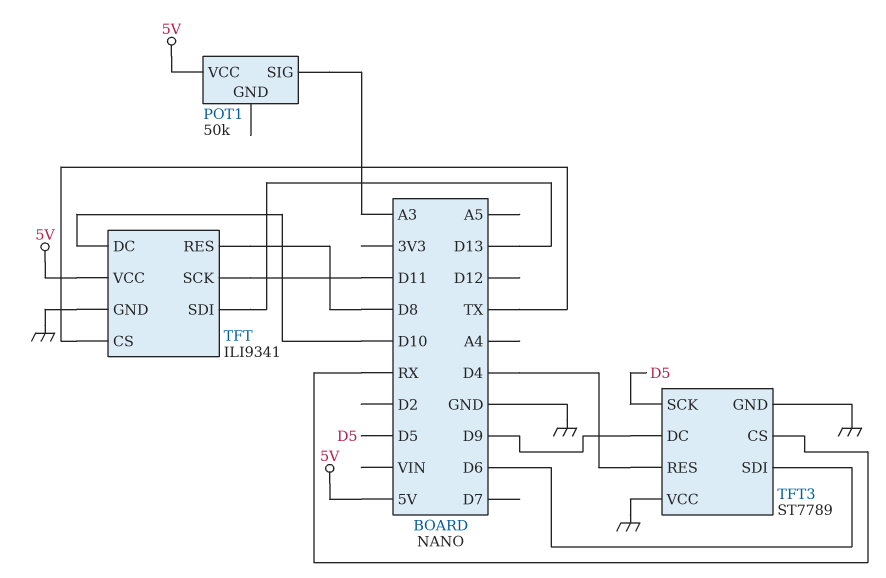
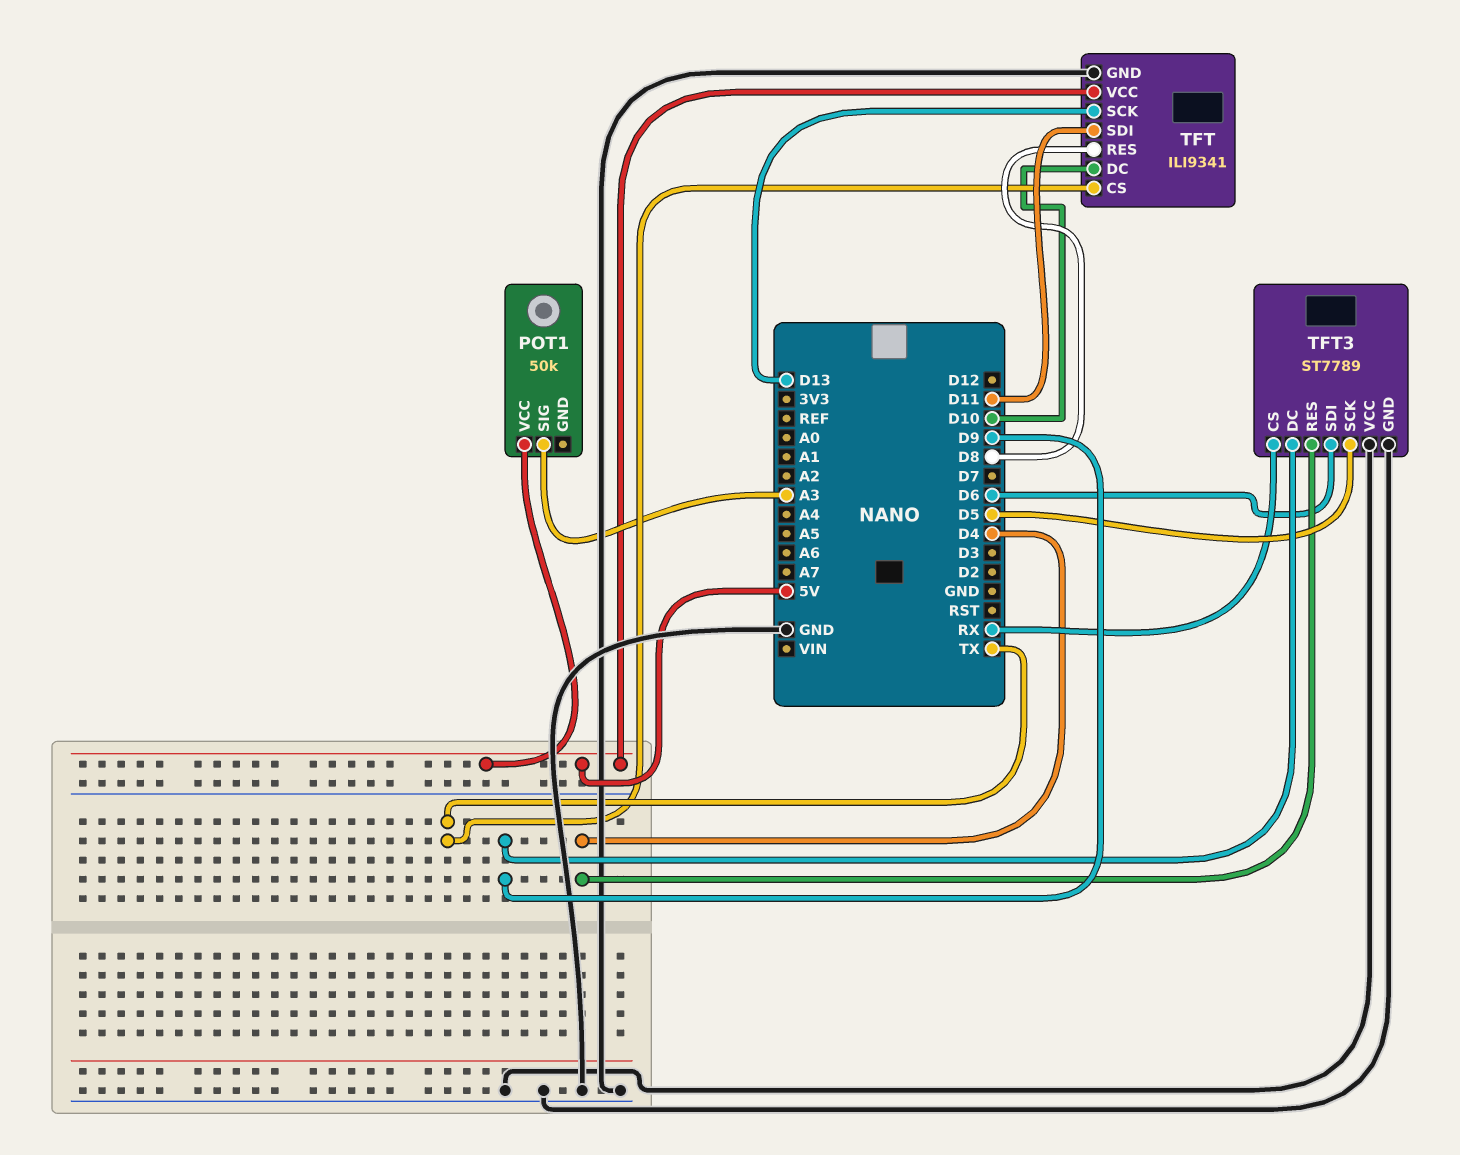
TFT pin SCK: D11 -> D13
TFT pin SDI: D13 -> D11

